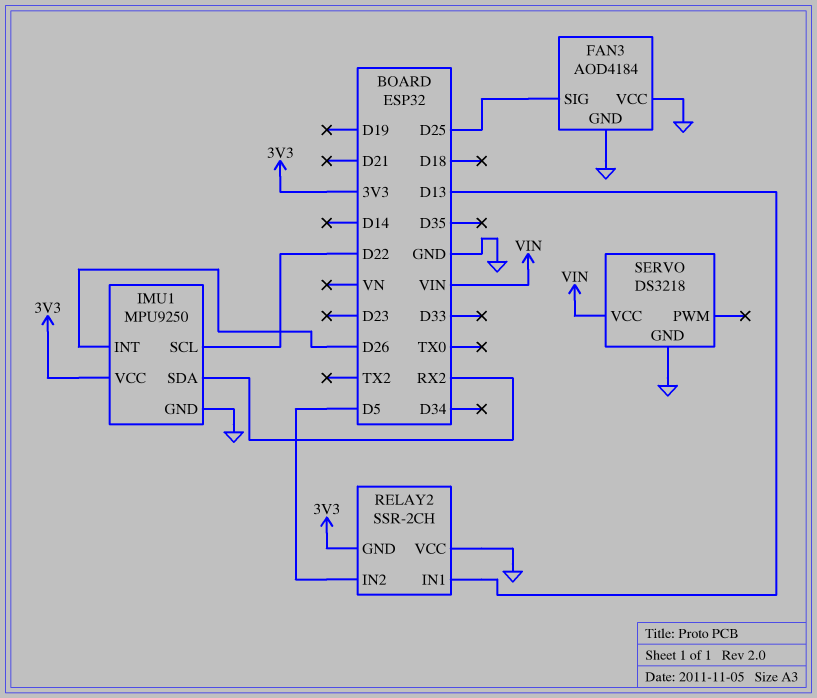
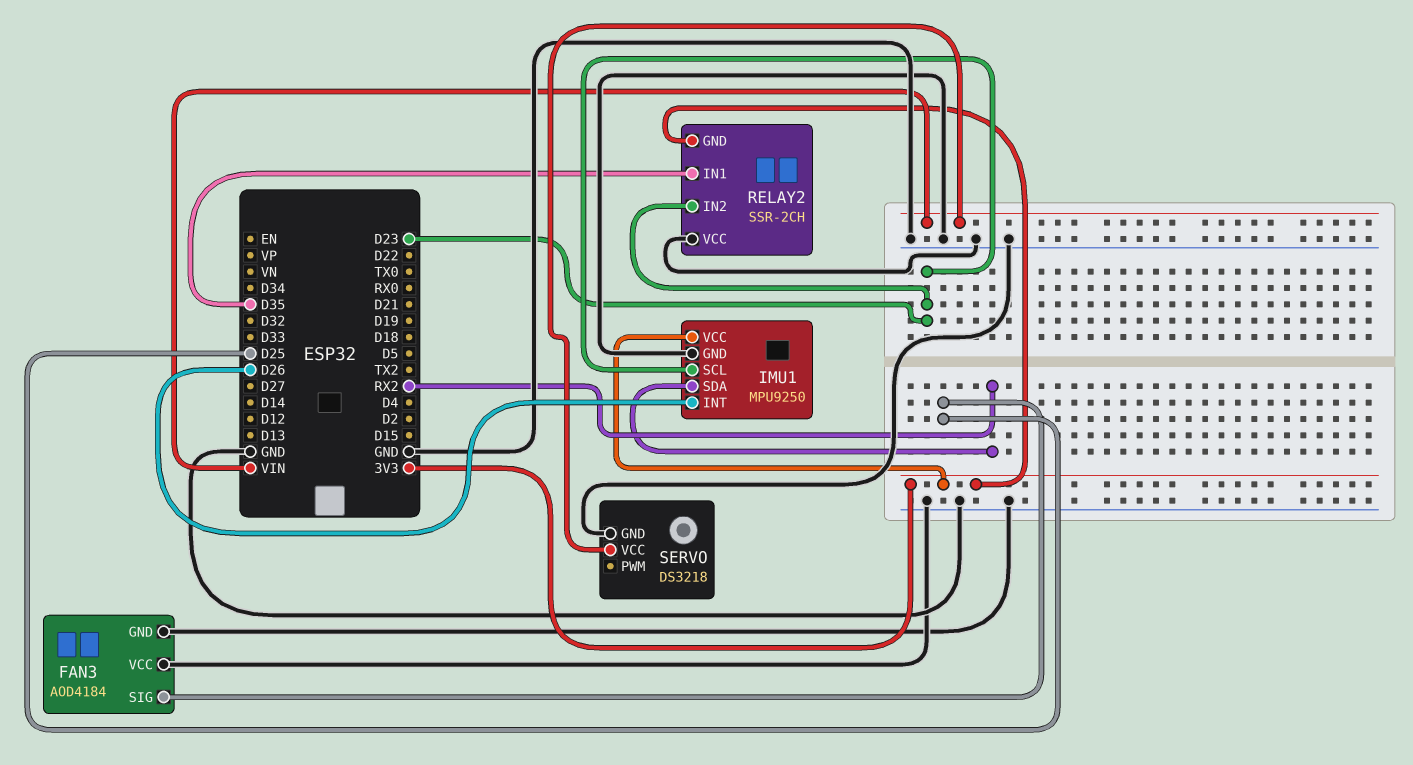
IMU1 pin SCL: D22 -> D23
RELAY2 pin IN1: D13 -> D35
RELAY2 pin IN2: D5 -> D23

